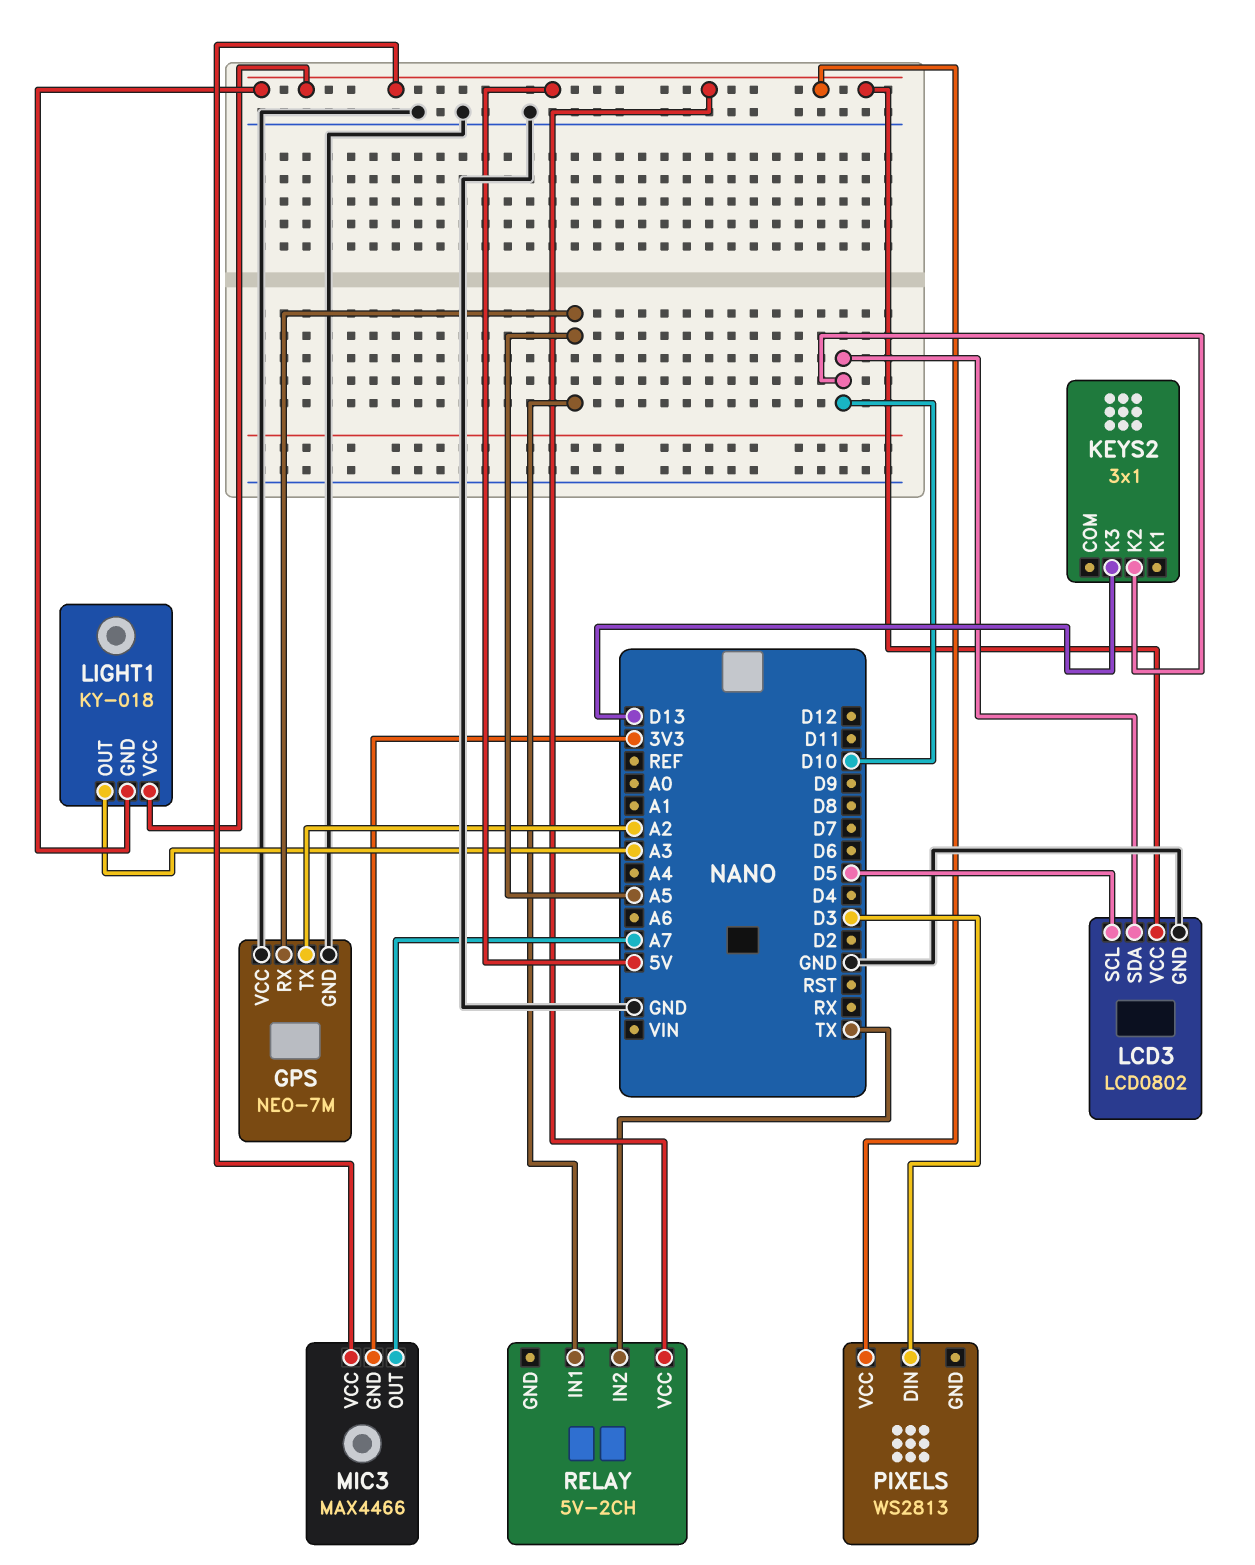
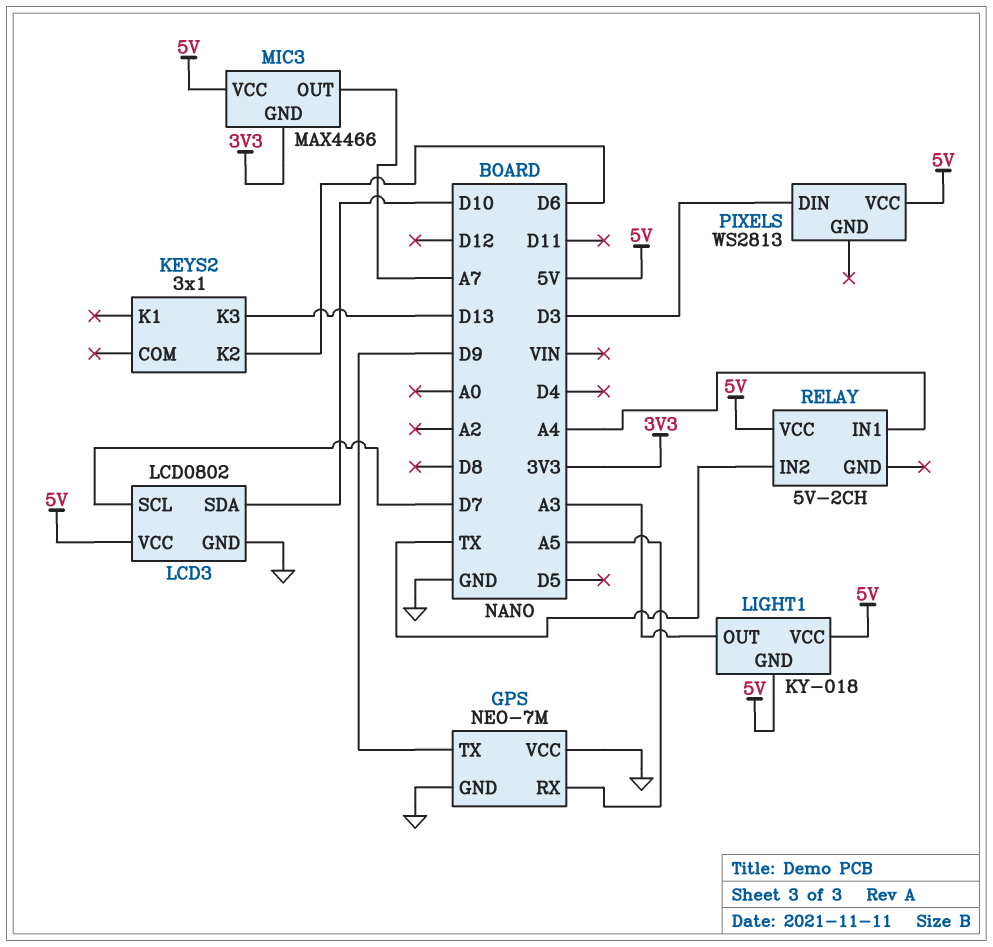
GPS pin TX: A2 -> D9
KEYS2 pin K2: D10 -> D6
LCD3 pin SCL: D5 -> D7
RELAY pin IN1: A5 -> A4

